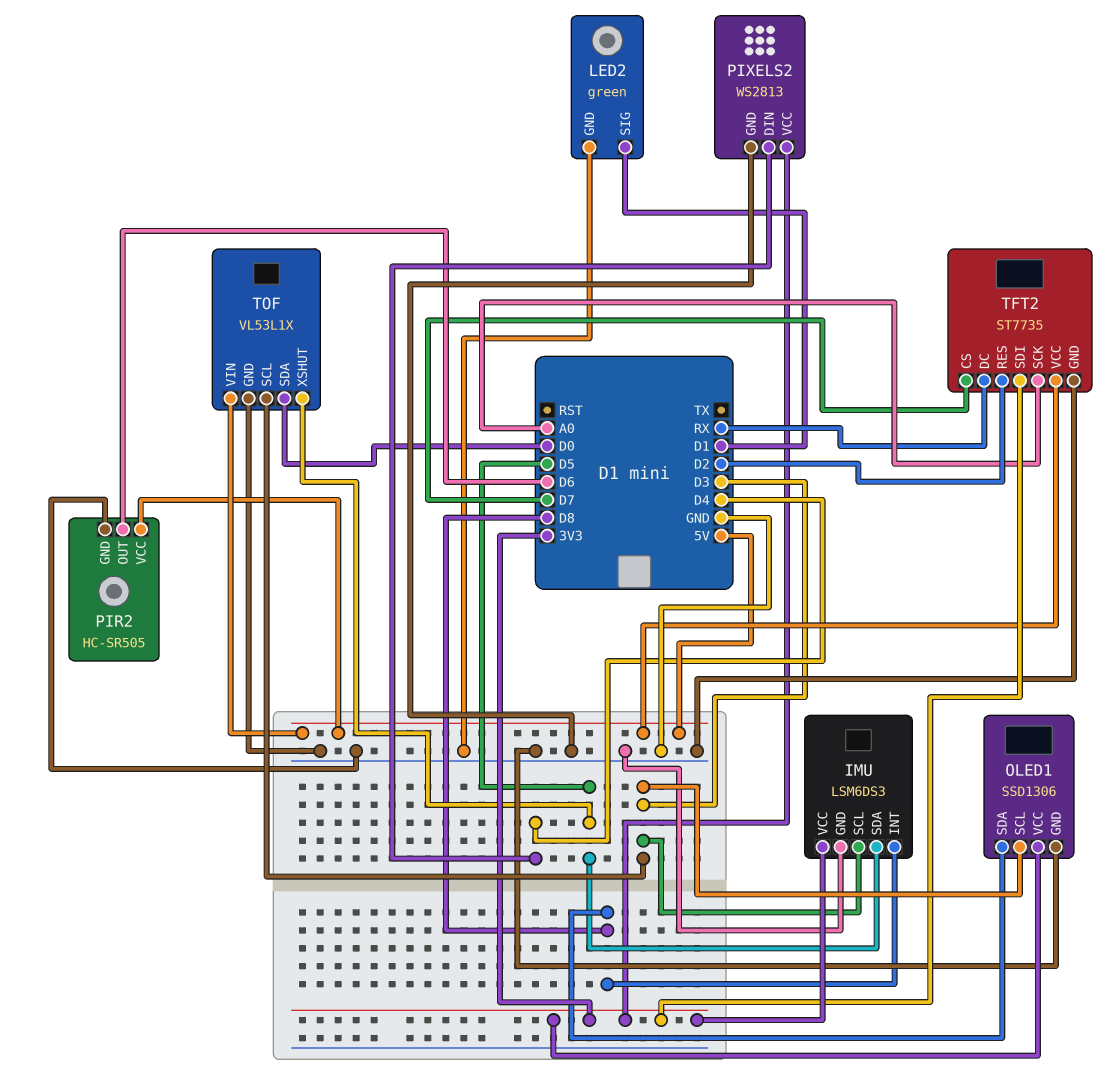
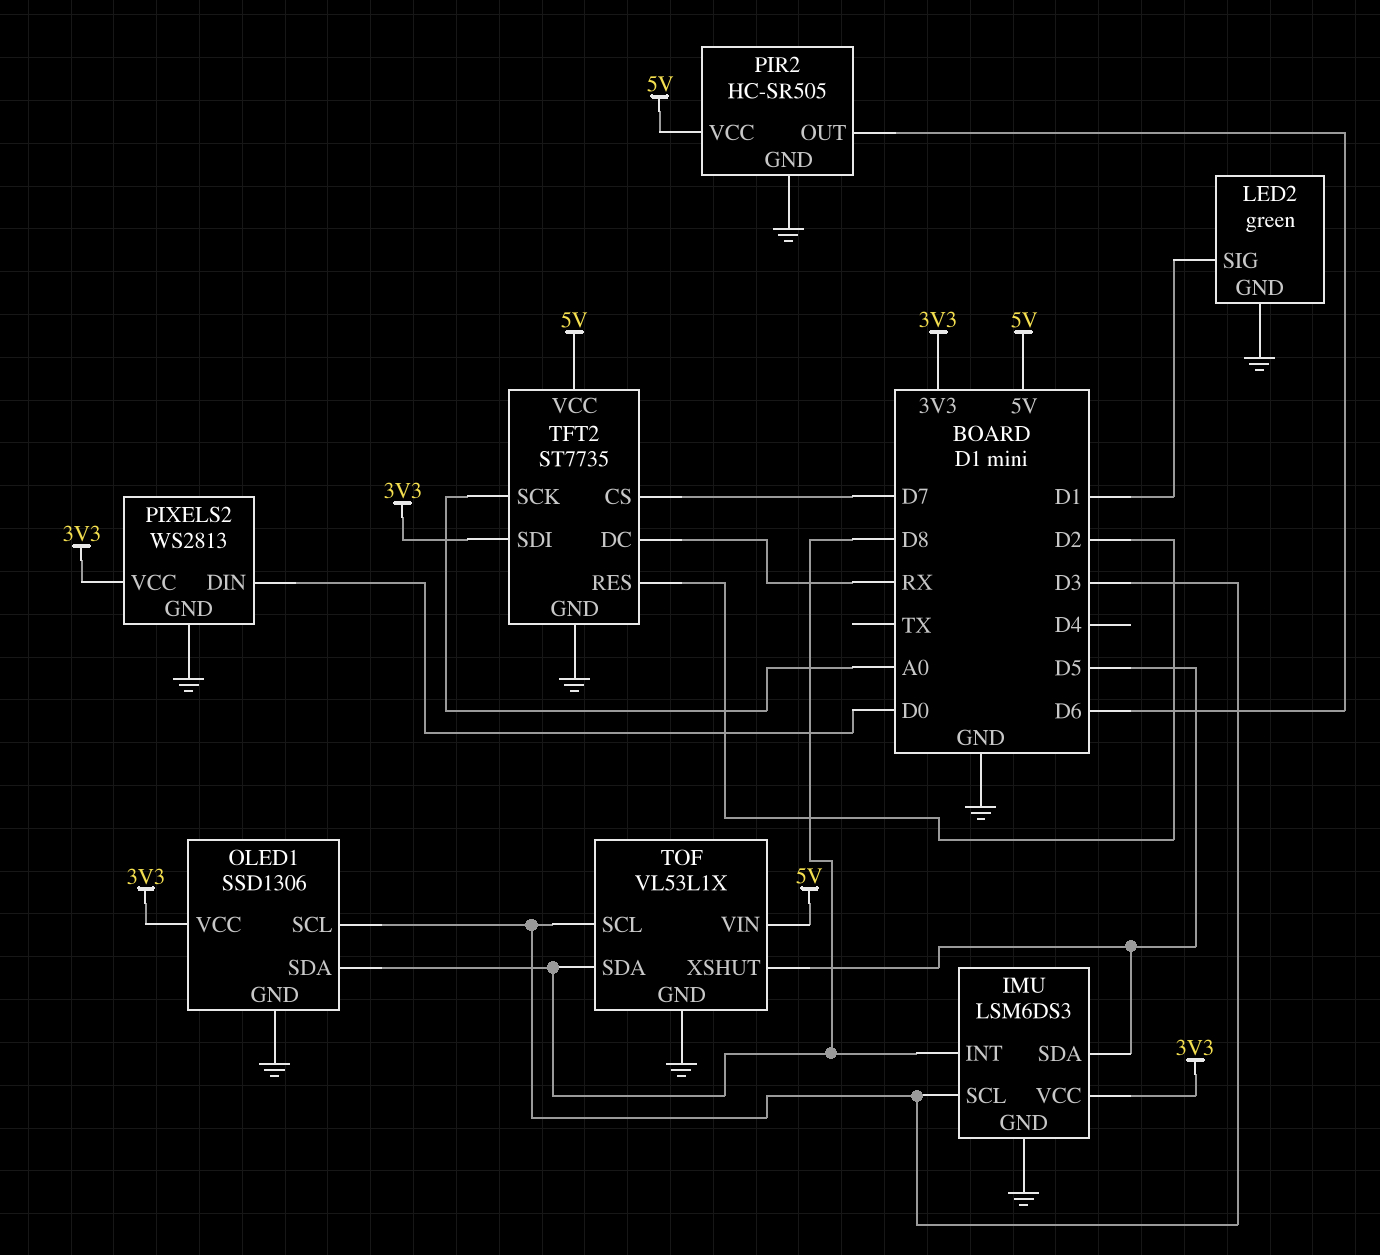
PIXELS2 pin DIN: D4 -> D0
TOF pin SDA: D0 -> D8

